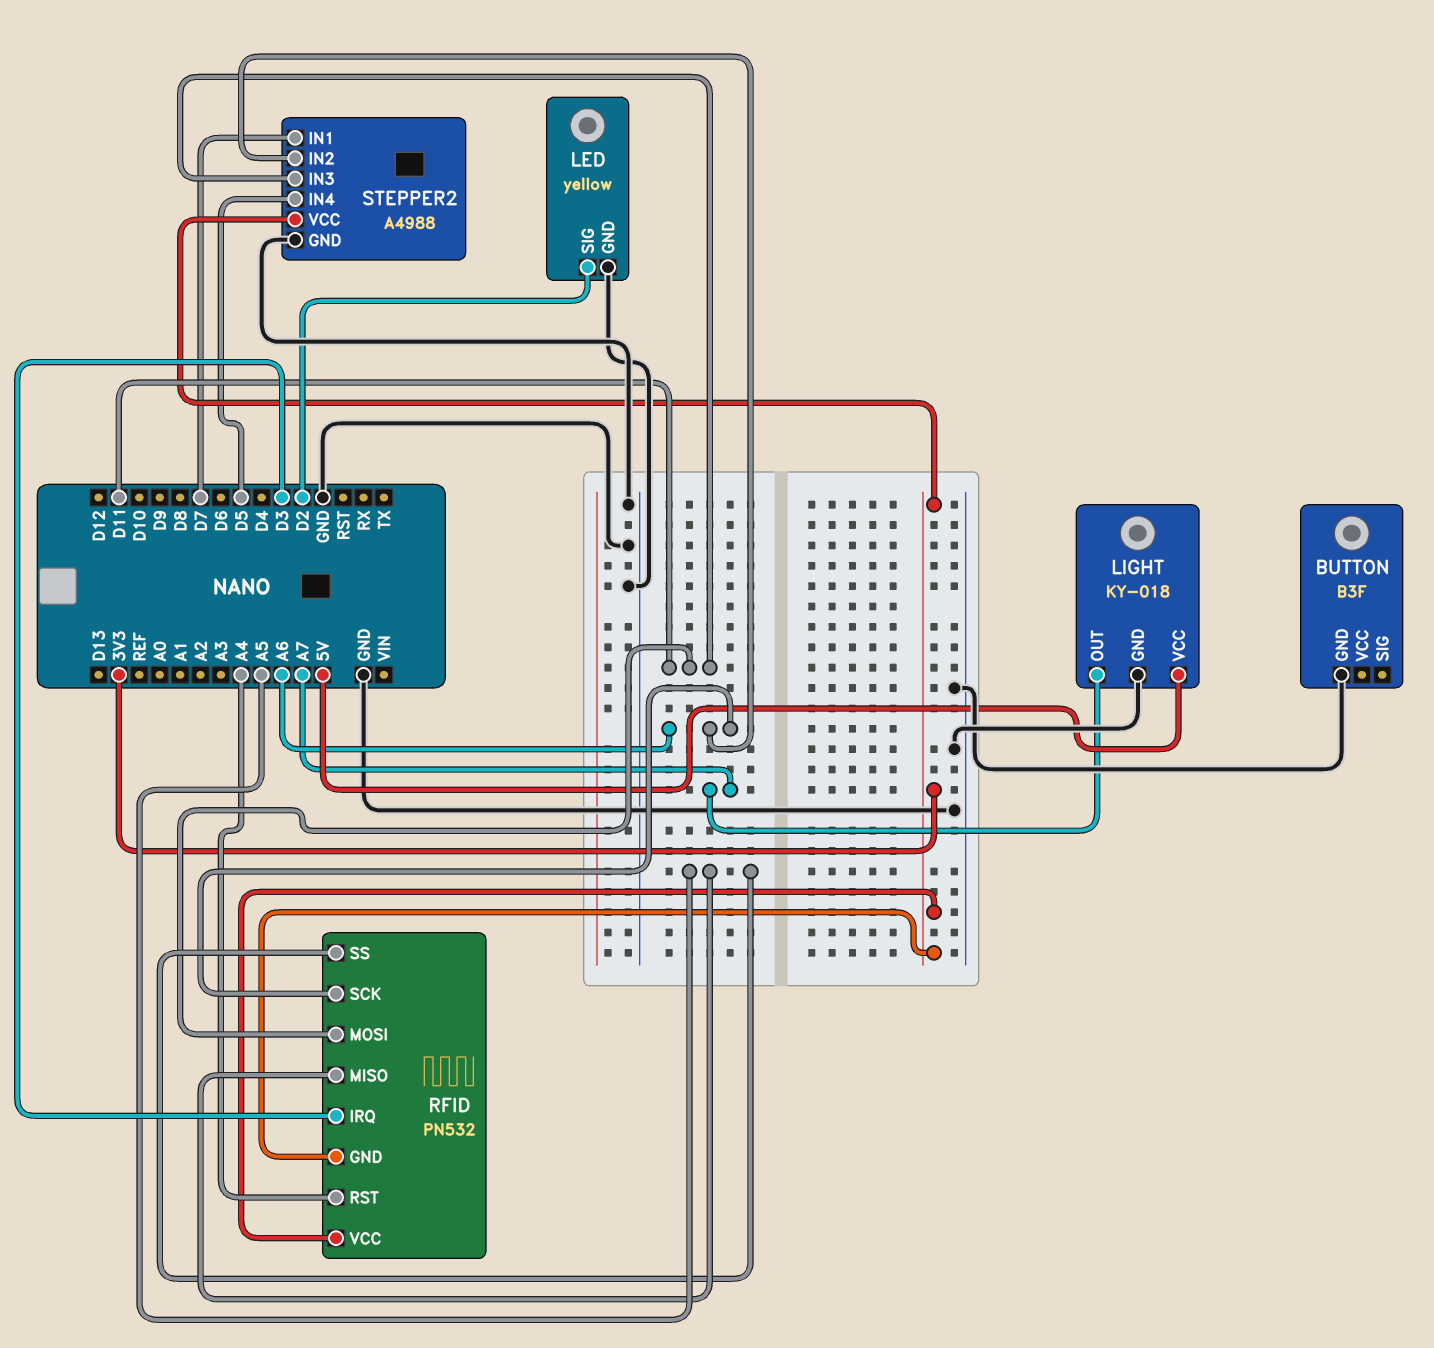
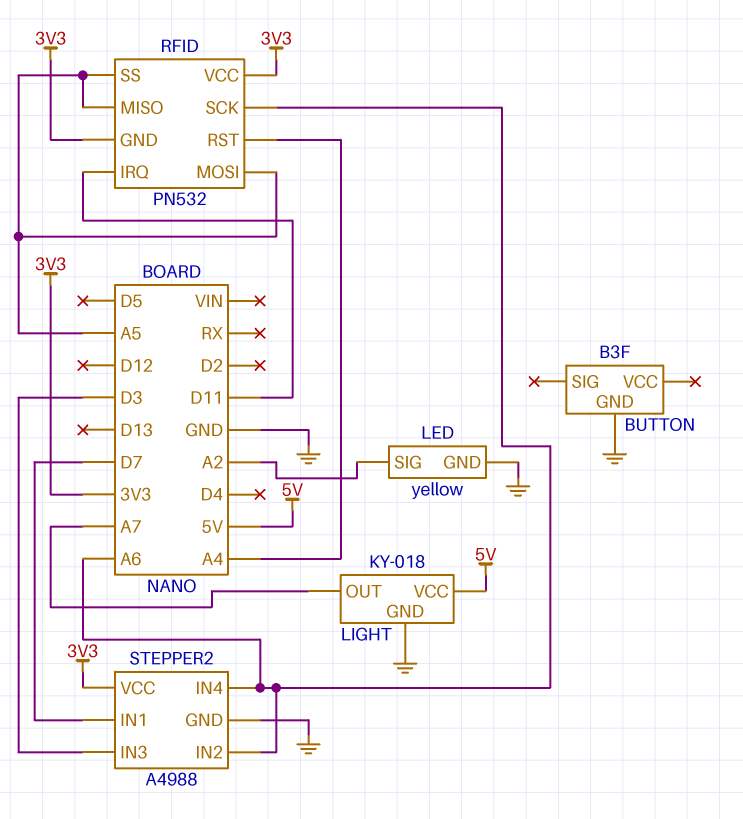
LED pin SIG: D2 -> A2
RFID pin IRQ: D3 -> D11
RFID pin MOSI: D11 -> A5
STEPPER2 pin IN3: D11 -> D3
STEPPER2 pin IN4: D5 -> A6

